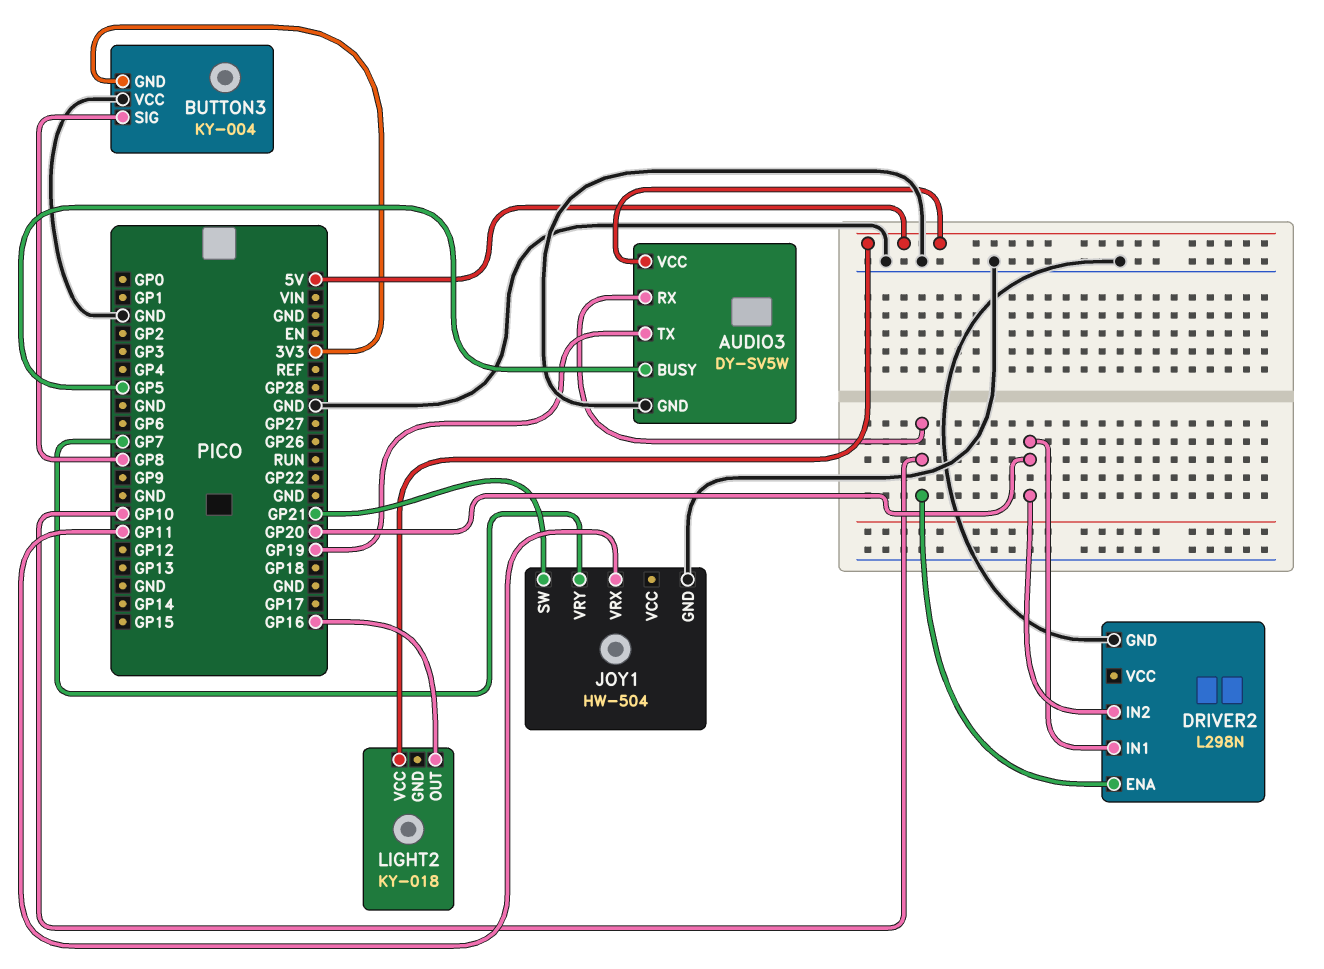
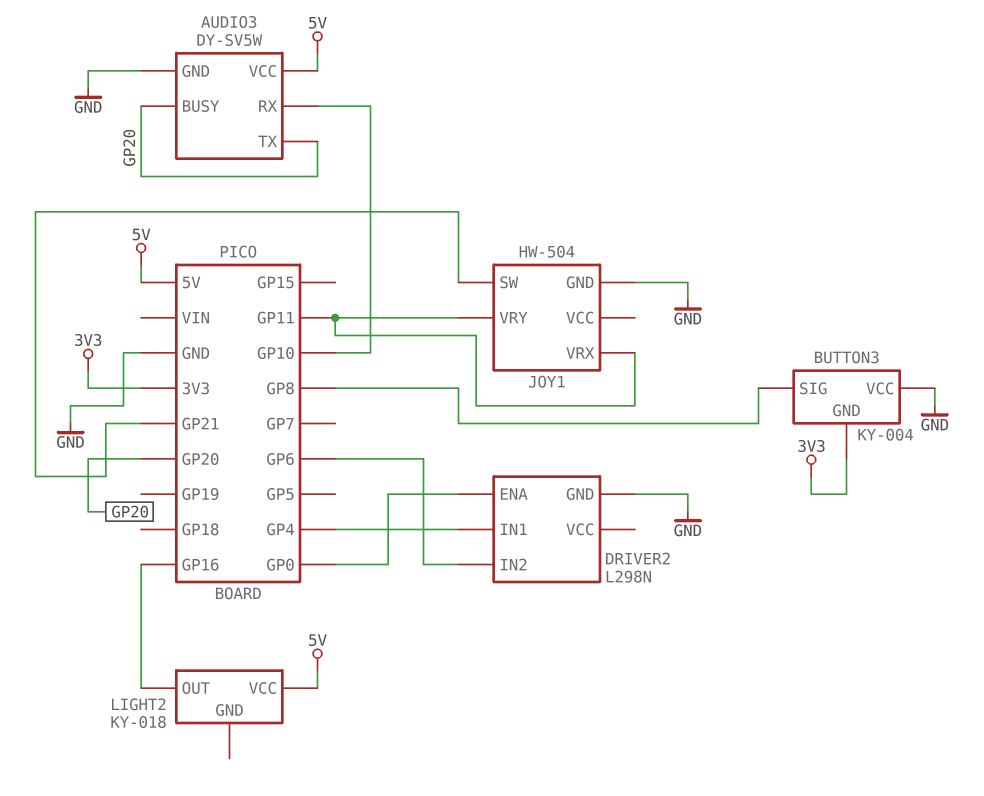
AUDIO3 pin BUSY: GP5 -> GP20
AUDIO3 pin TX: GP19 -> GP20
DRIVER2 pin ENA: GP10 -> GP0
DRIVER2 pin IN1: GP20 -> GP4
DRIVER2 pin IN2: GP20 -> GP6
JOY1 pin VRY: GP7 -> GP11

